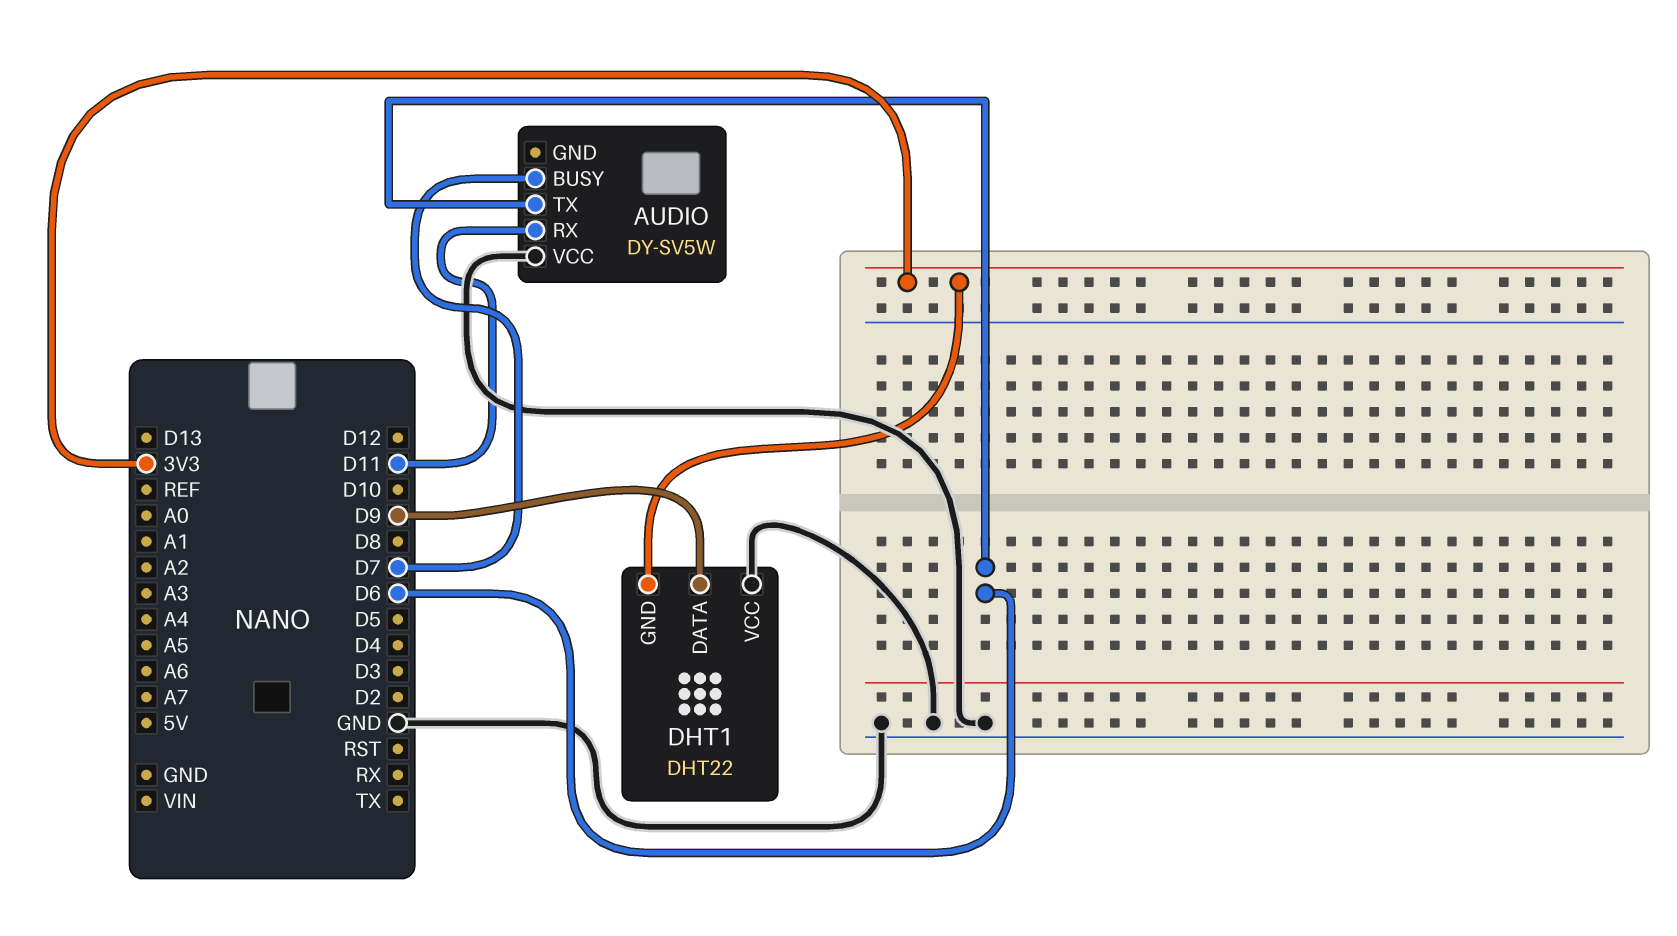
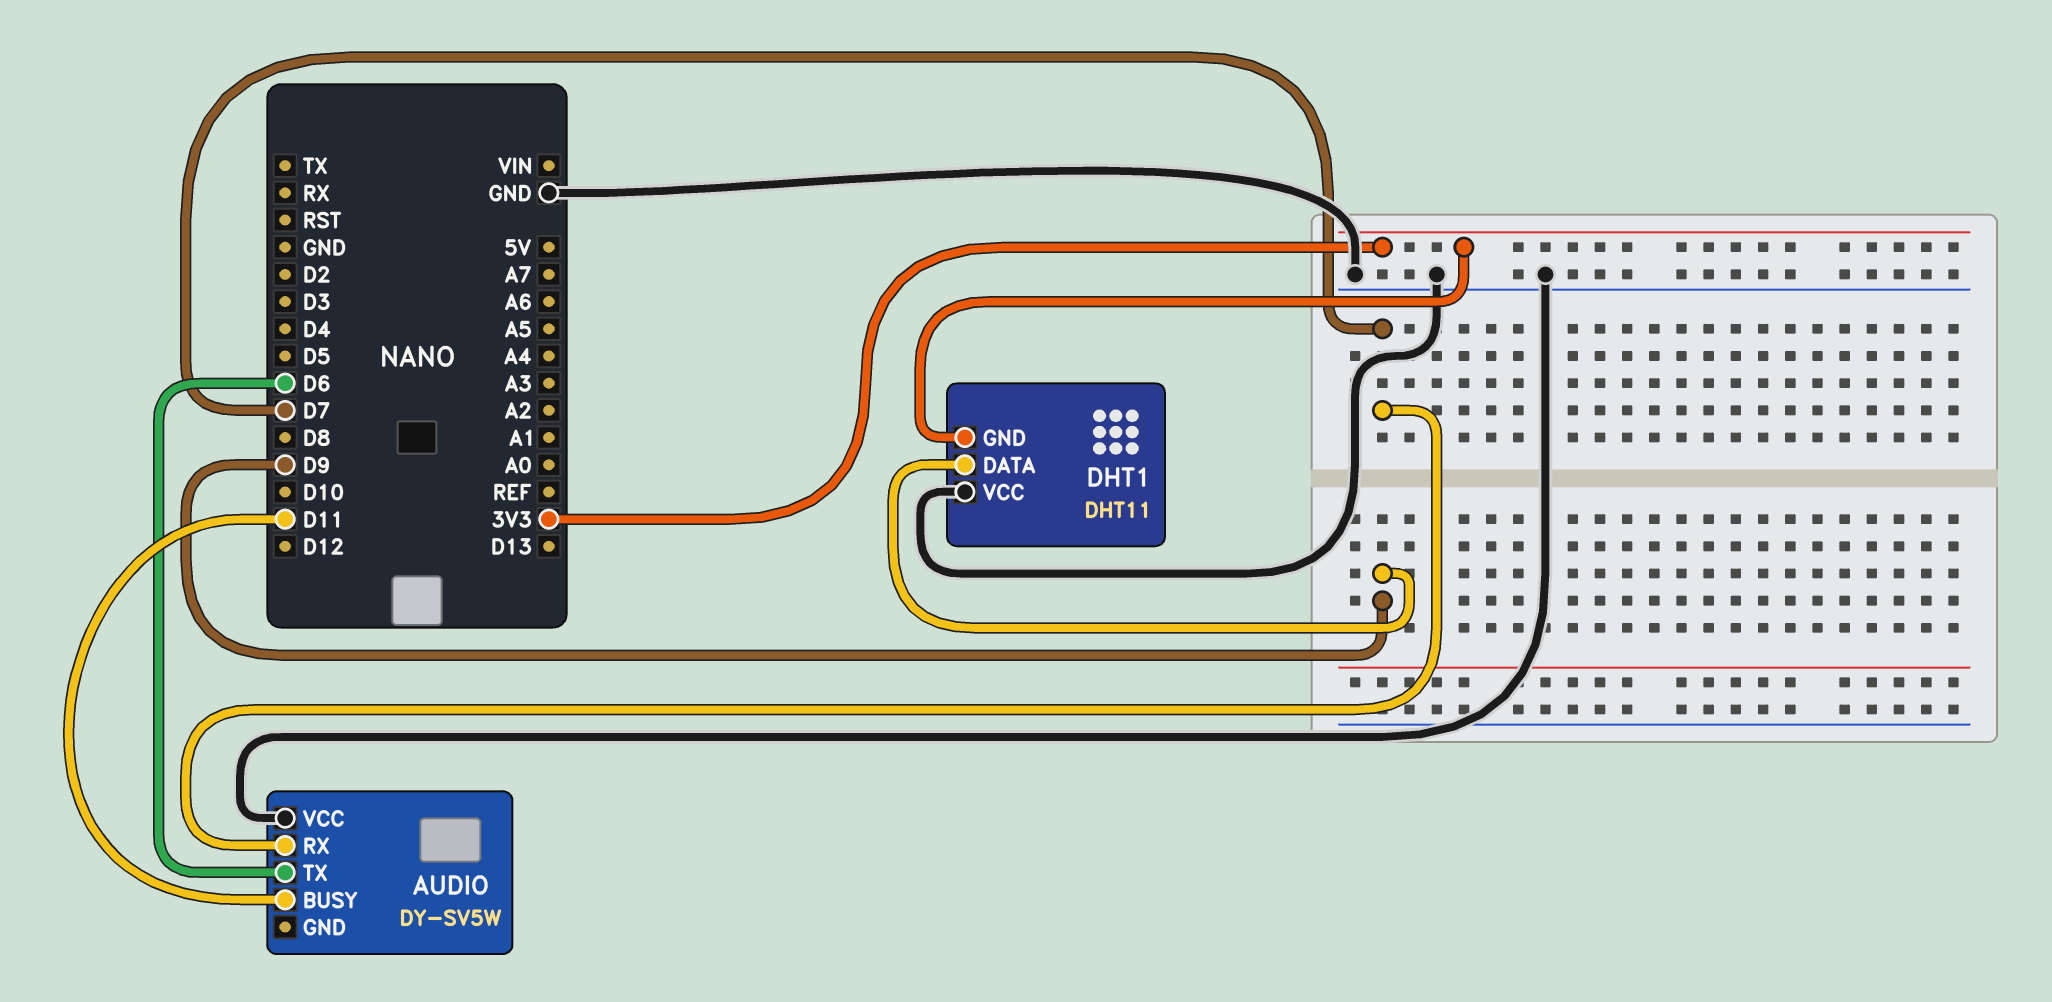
AUDIO pin BUSY: D7 -> D11
AUDIO pin RX: D11 -> D7
DHT1: DHT22 -> DHT11

